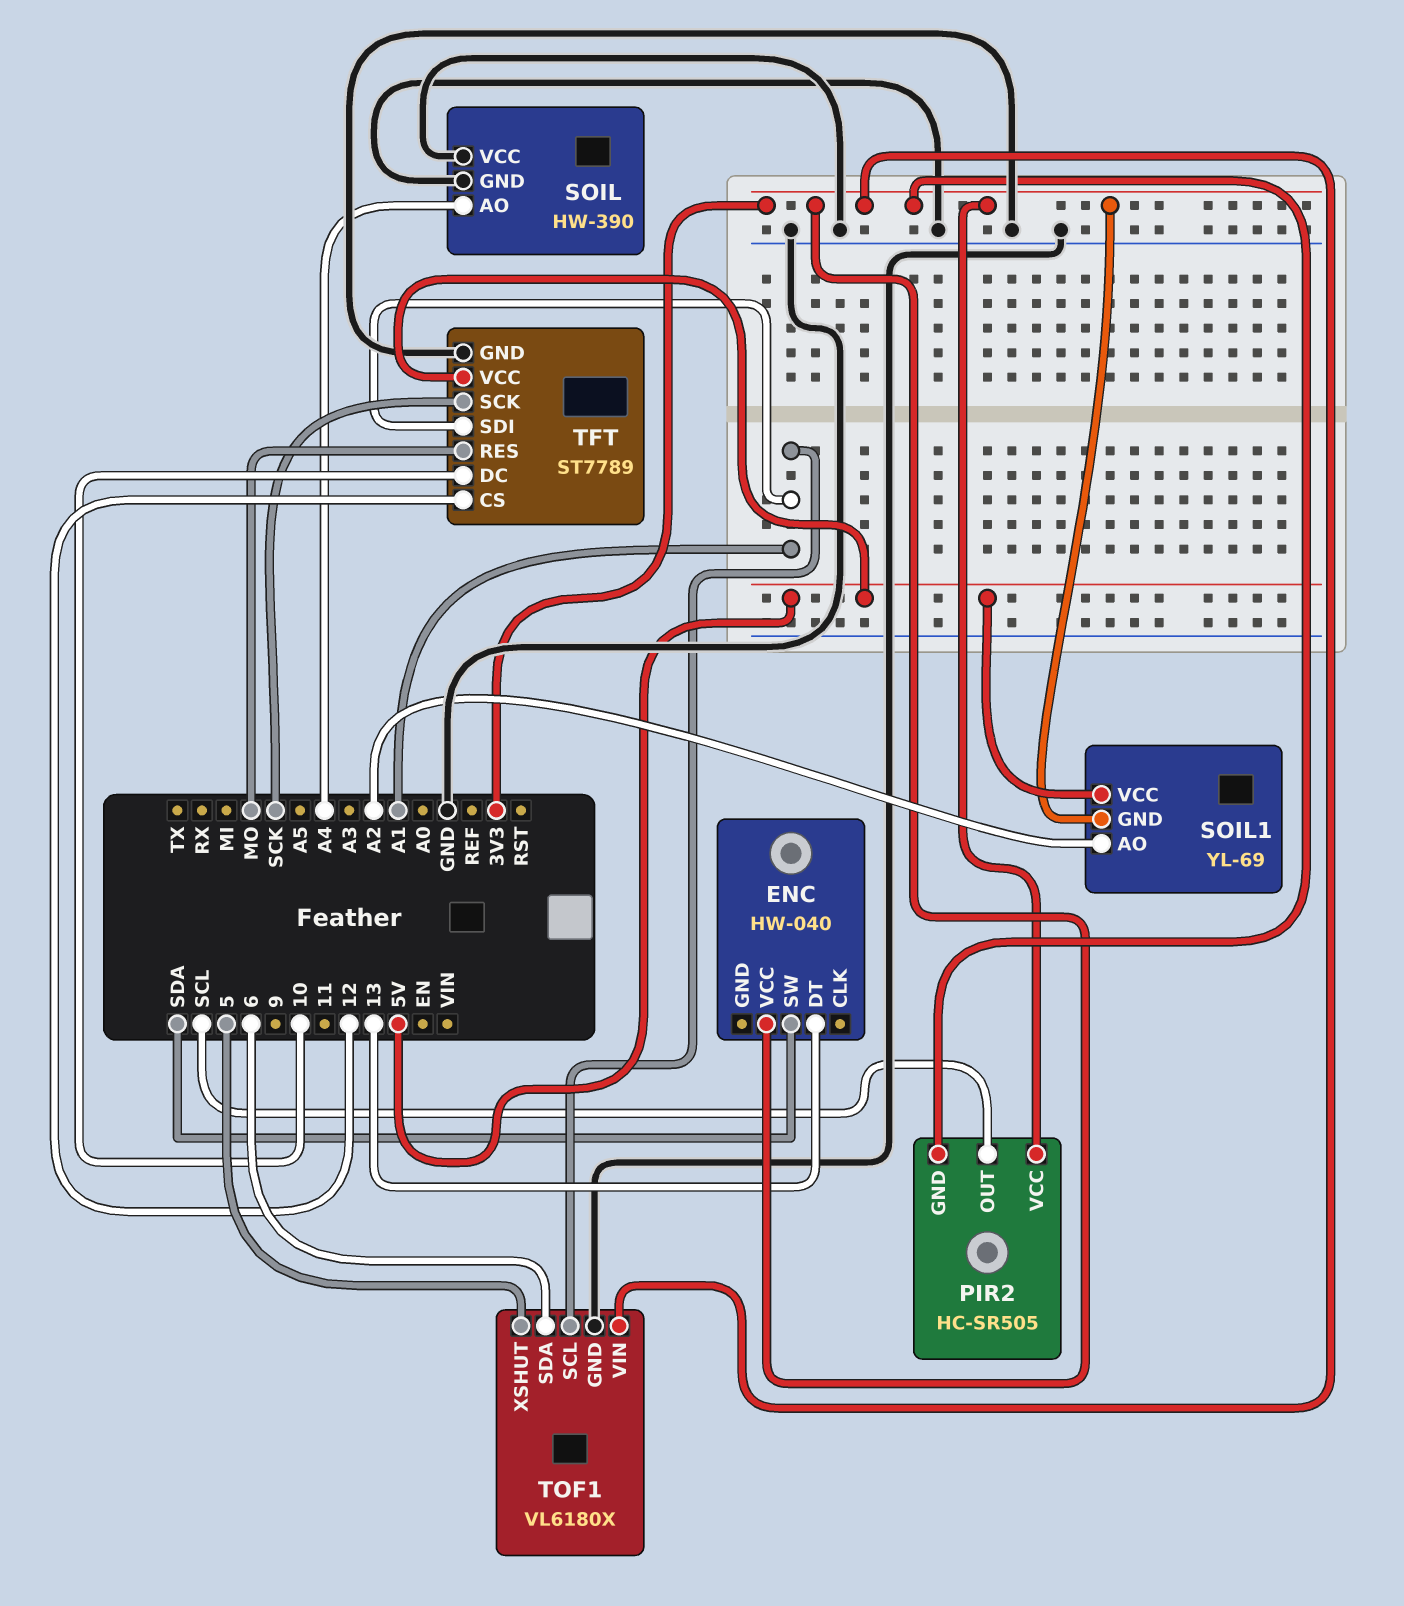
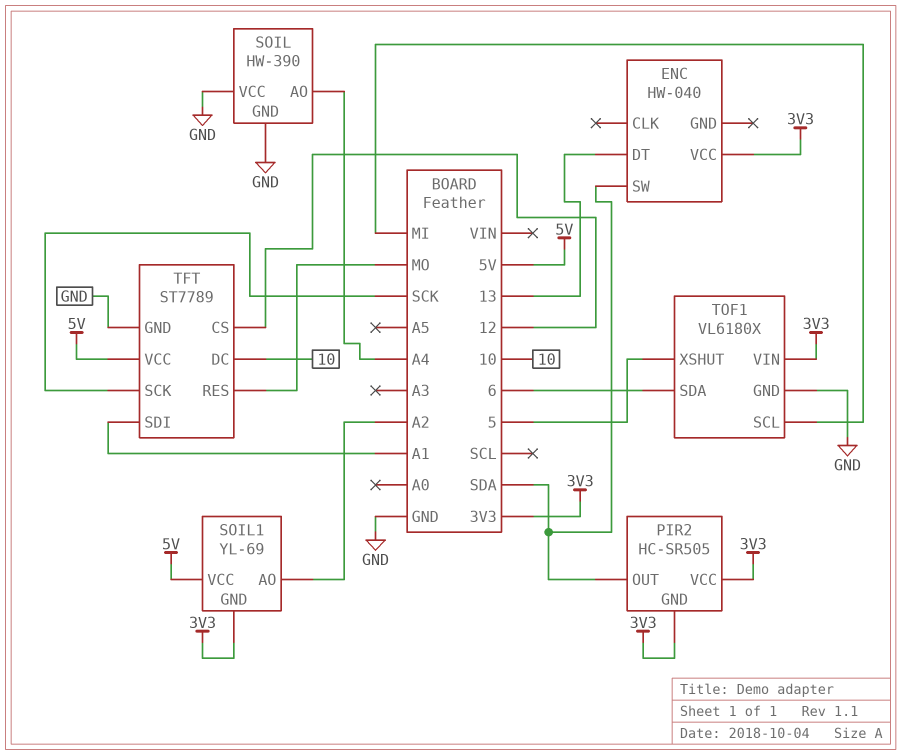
PIR2 pin OUT: SCL -> SDA
TOF1 pin SCL: A1 -> MI

